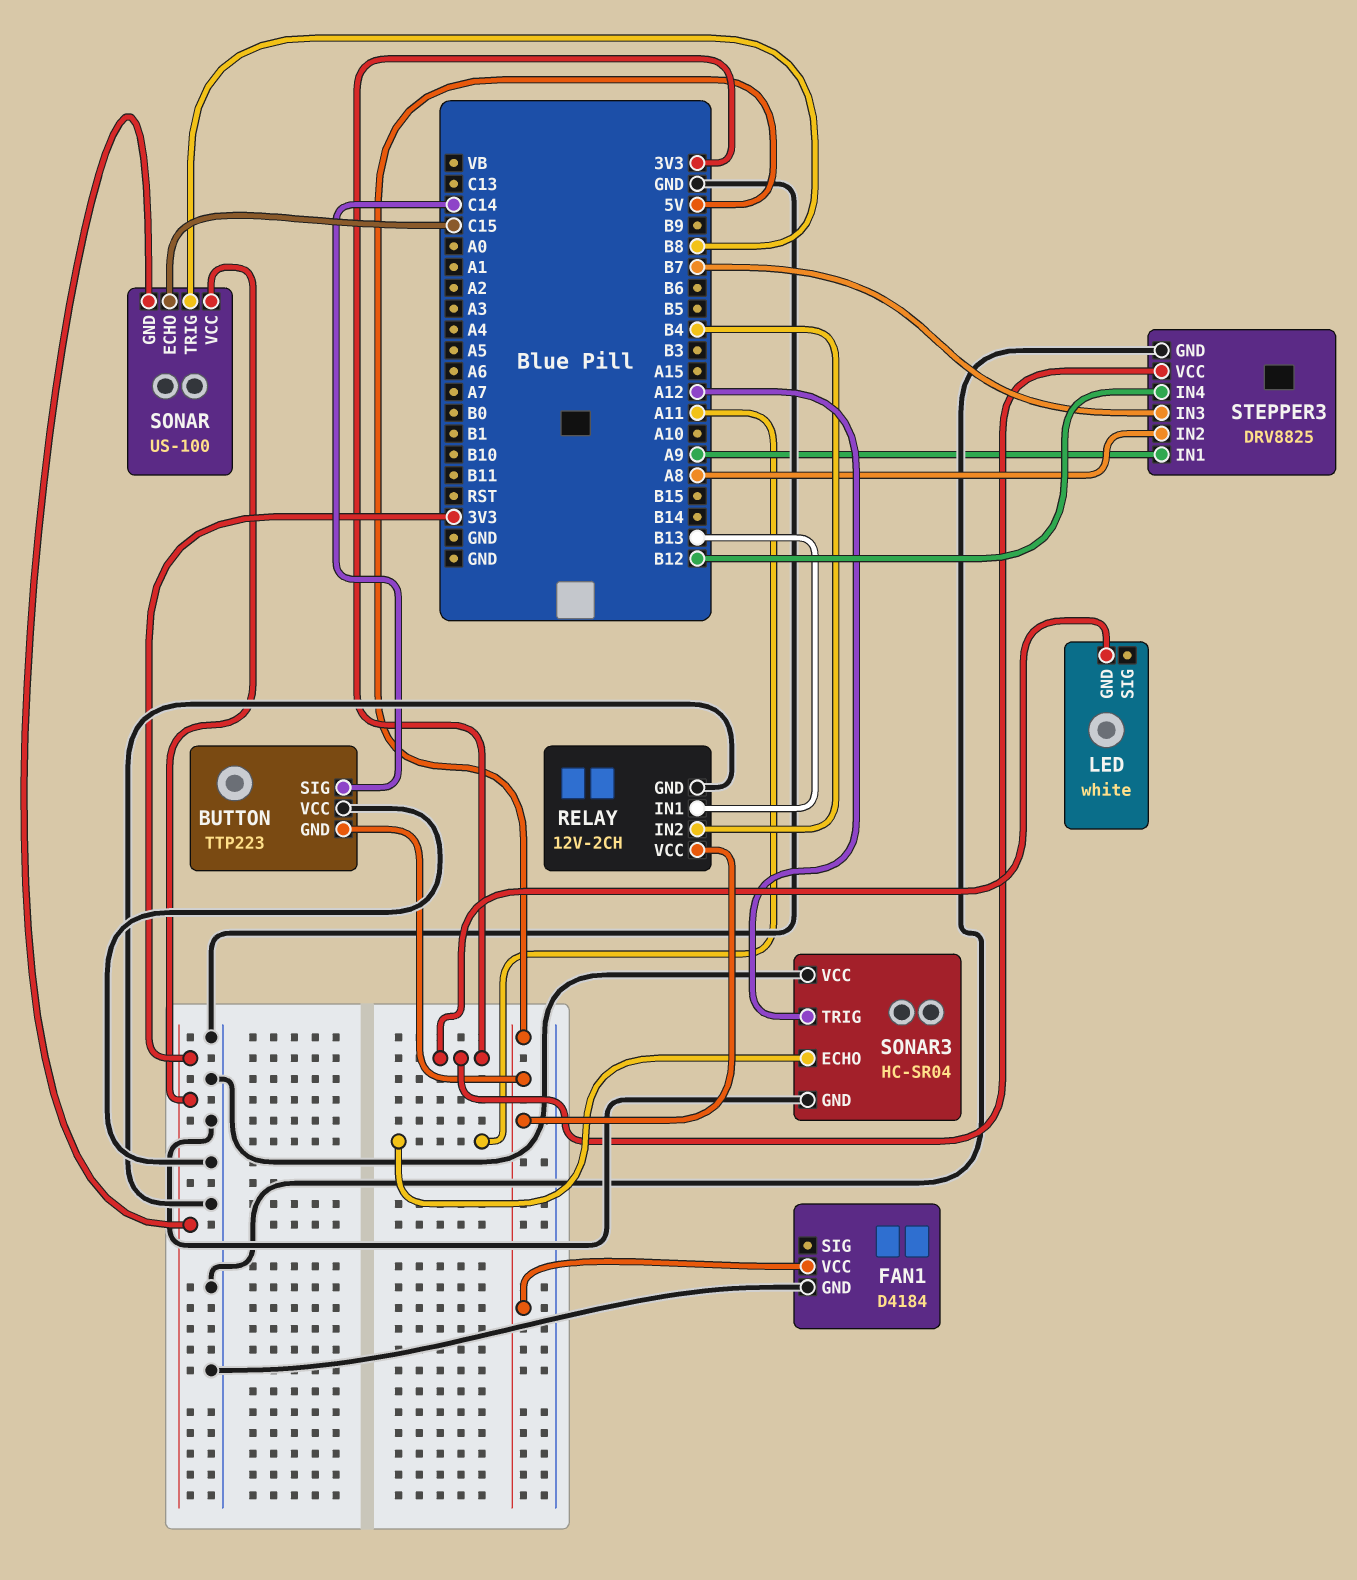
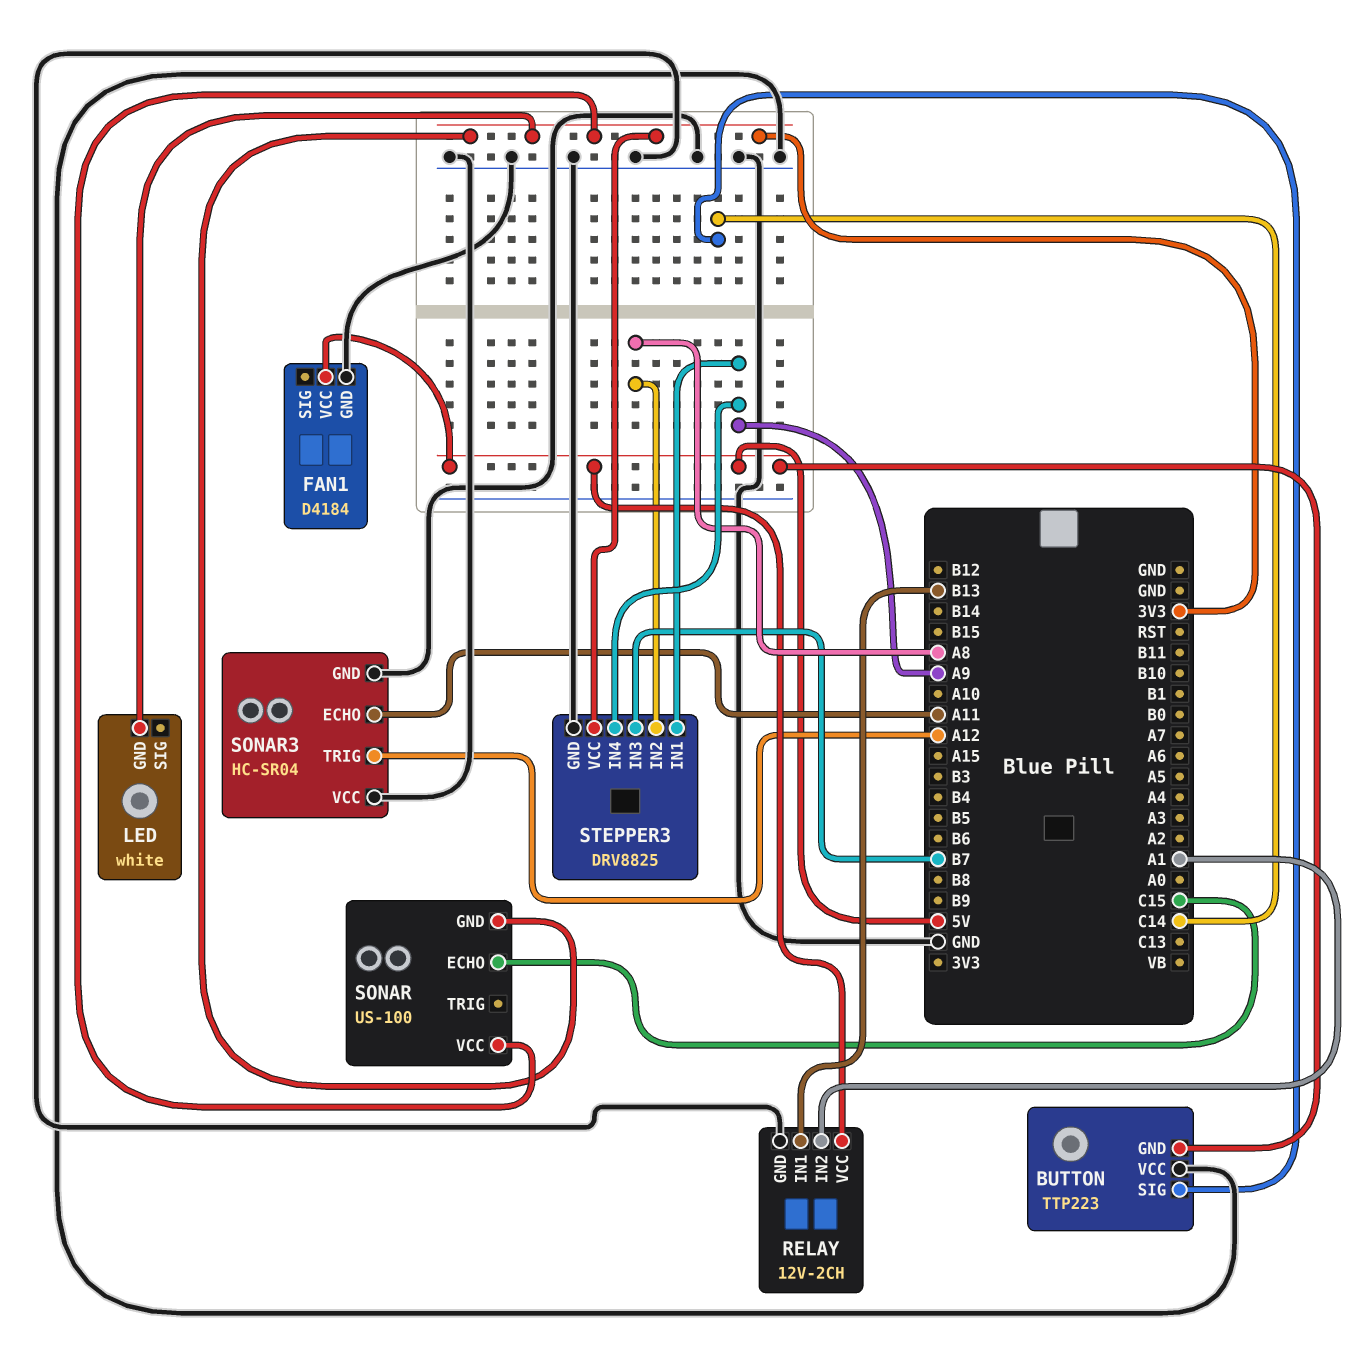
RELAY pin IN2: B4 -> A1
SONAR pin TRIG: B8 -> none
STEPPER3 pin IN4: B12 -> A9

